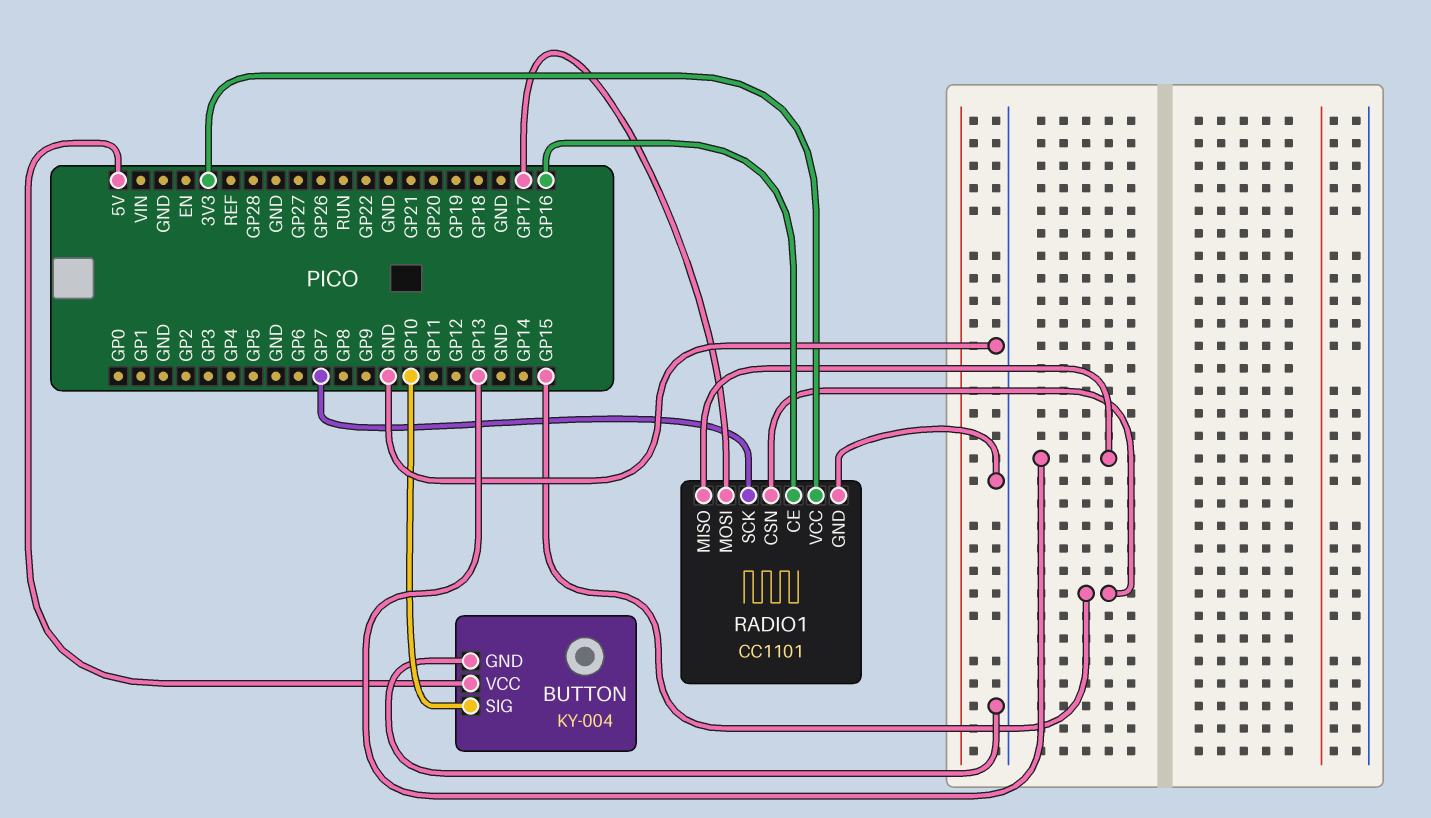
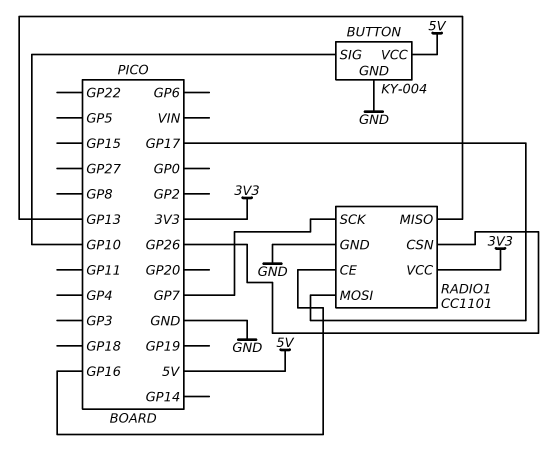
RADIO1 pin CSN: GP15 -> GP26

